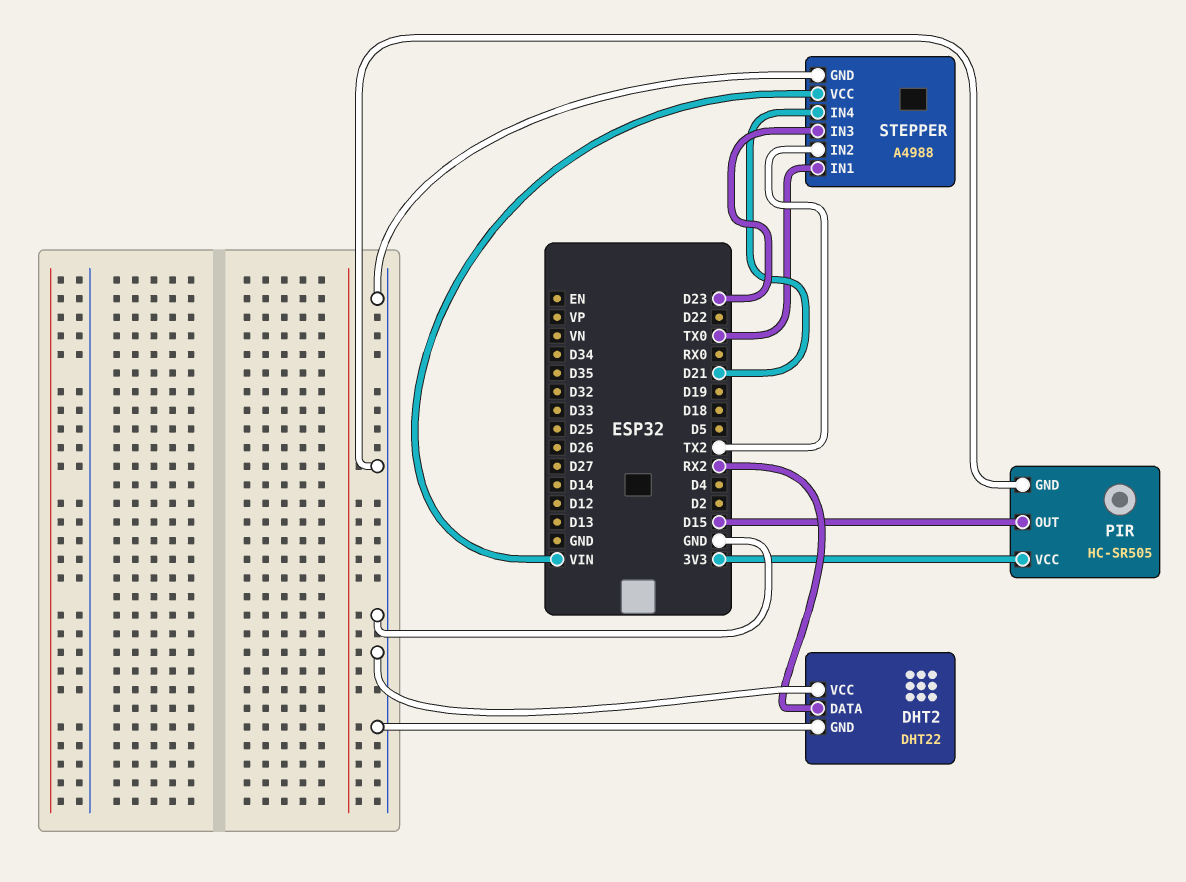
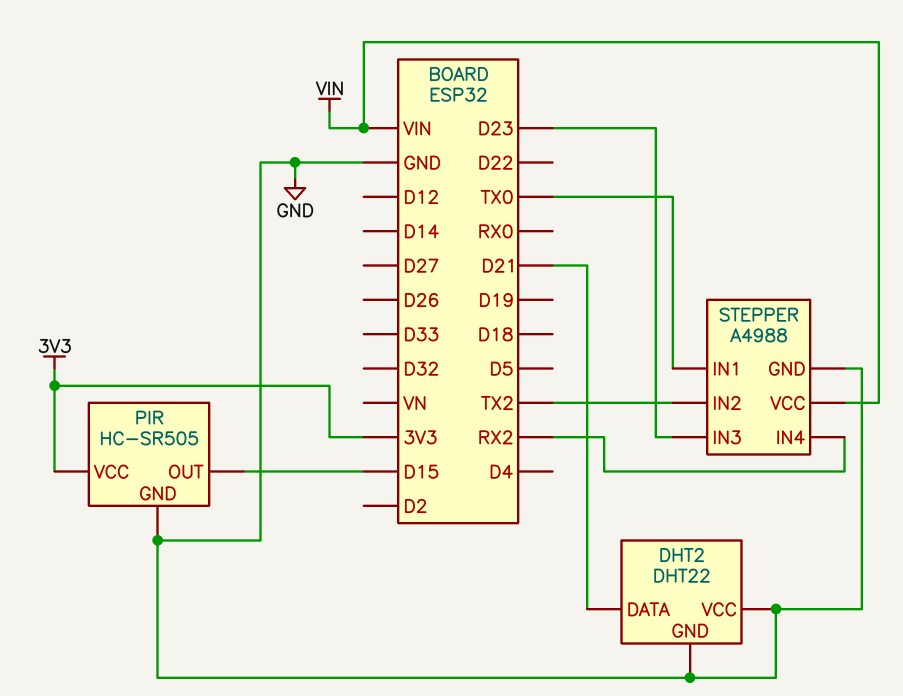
DHT2 pin DATA: RX2 -> D21
STEPPER pin IN4: D21 -> RX2

